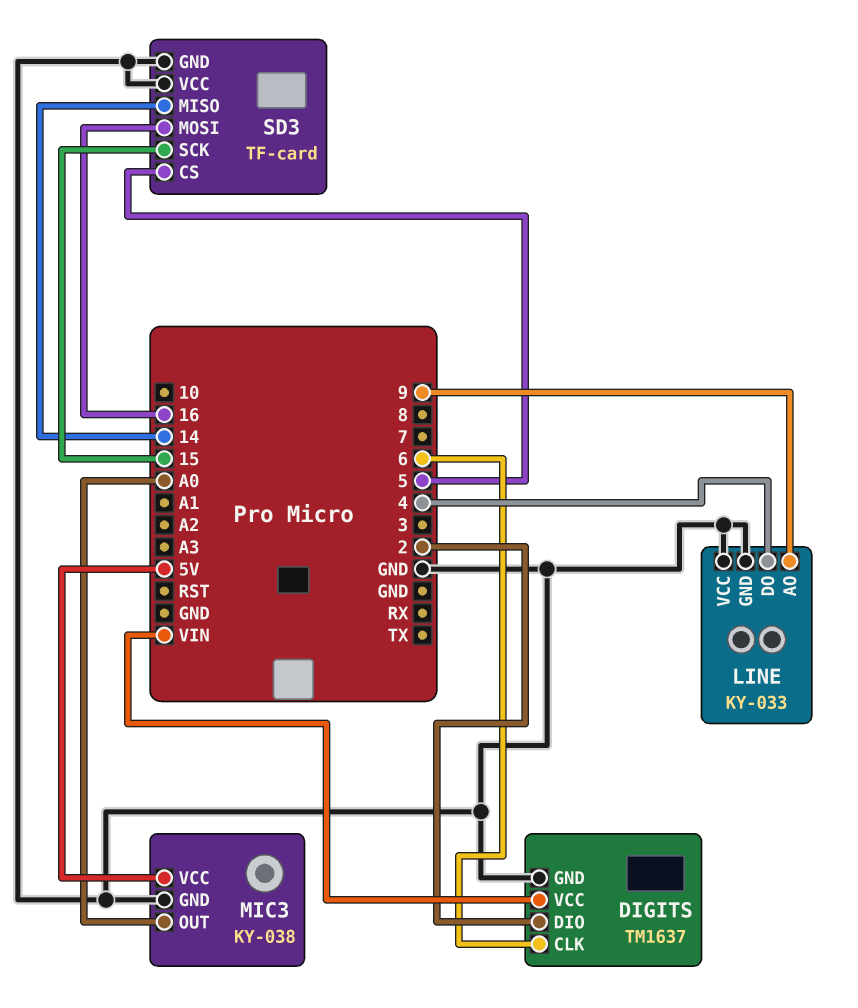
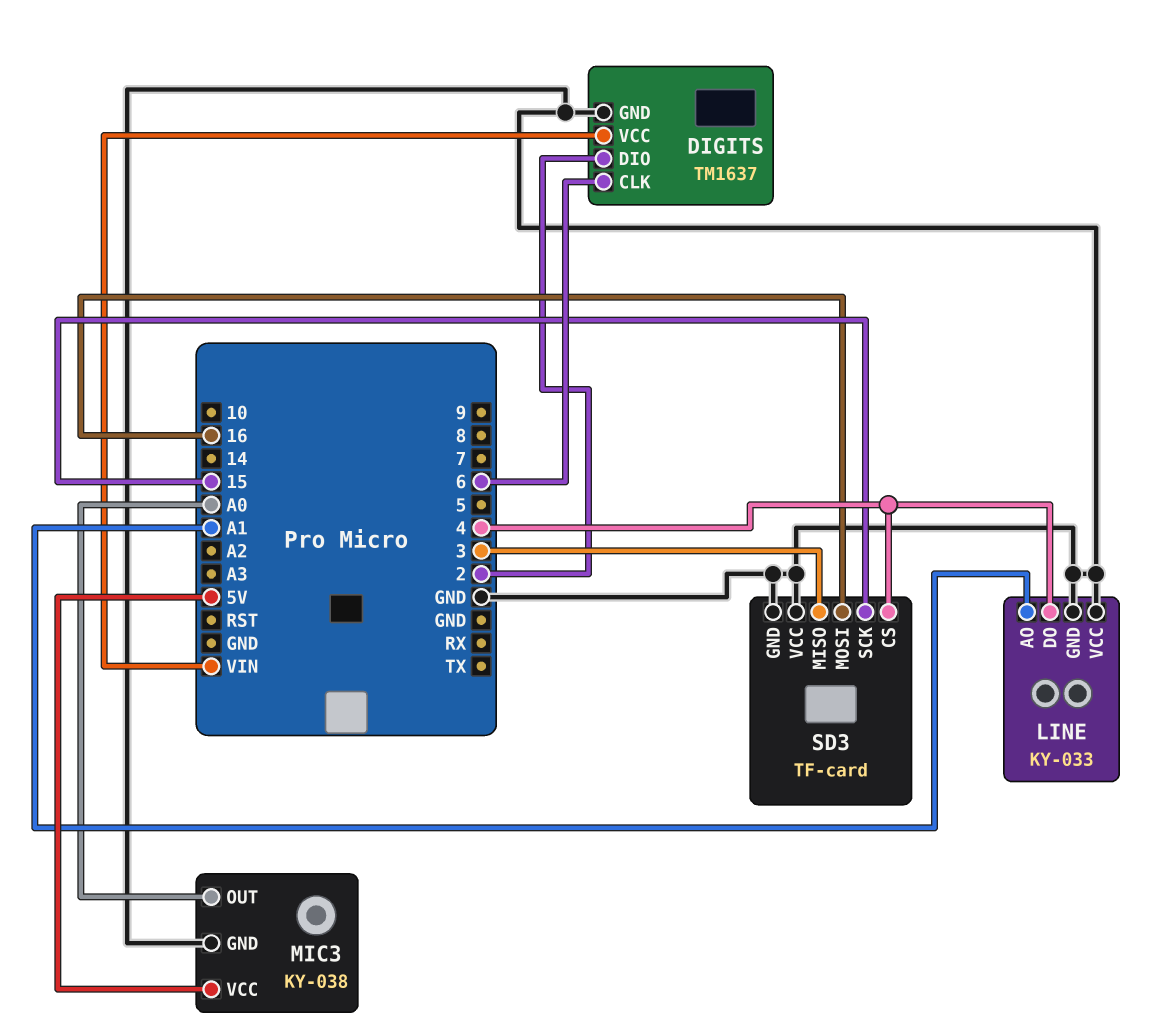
LINE pin AO: 9 -> A1
SD3 pin CS: 5 -> 4
SD3 pin MISO: 14 -> 3

